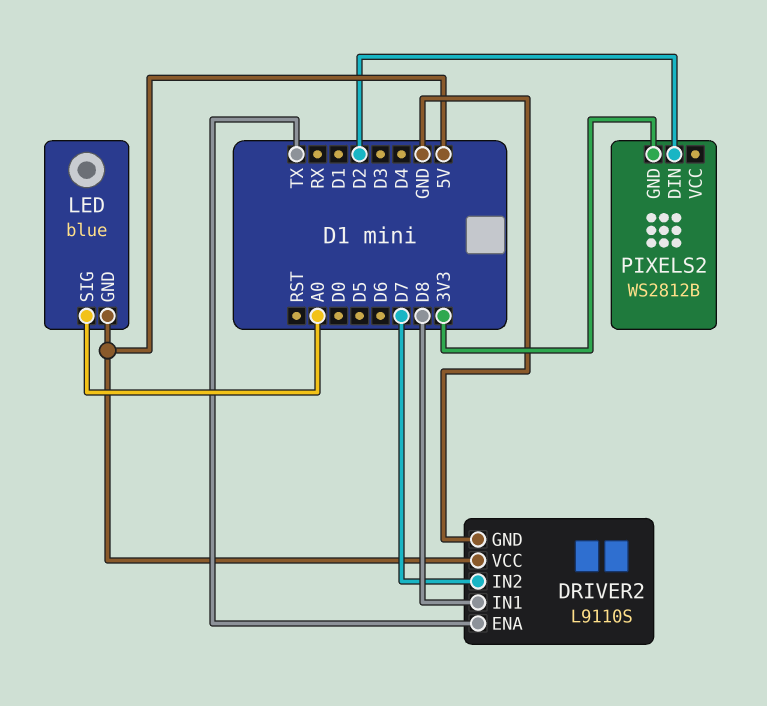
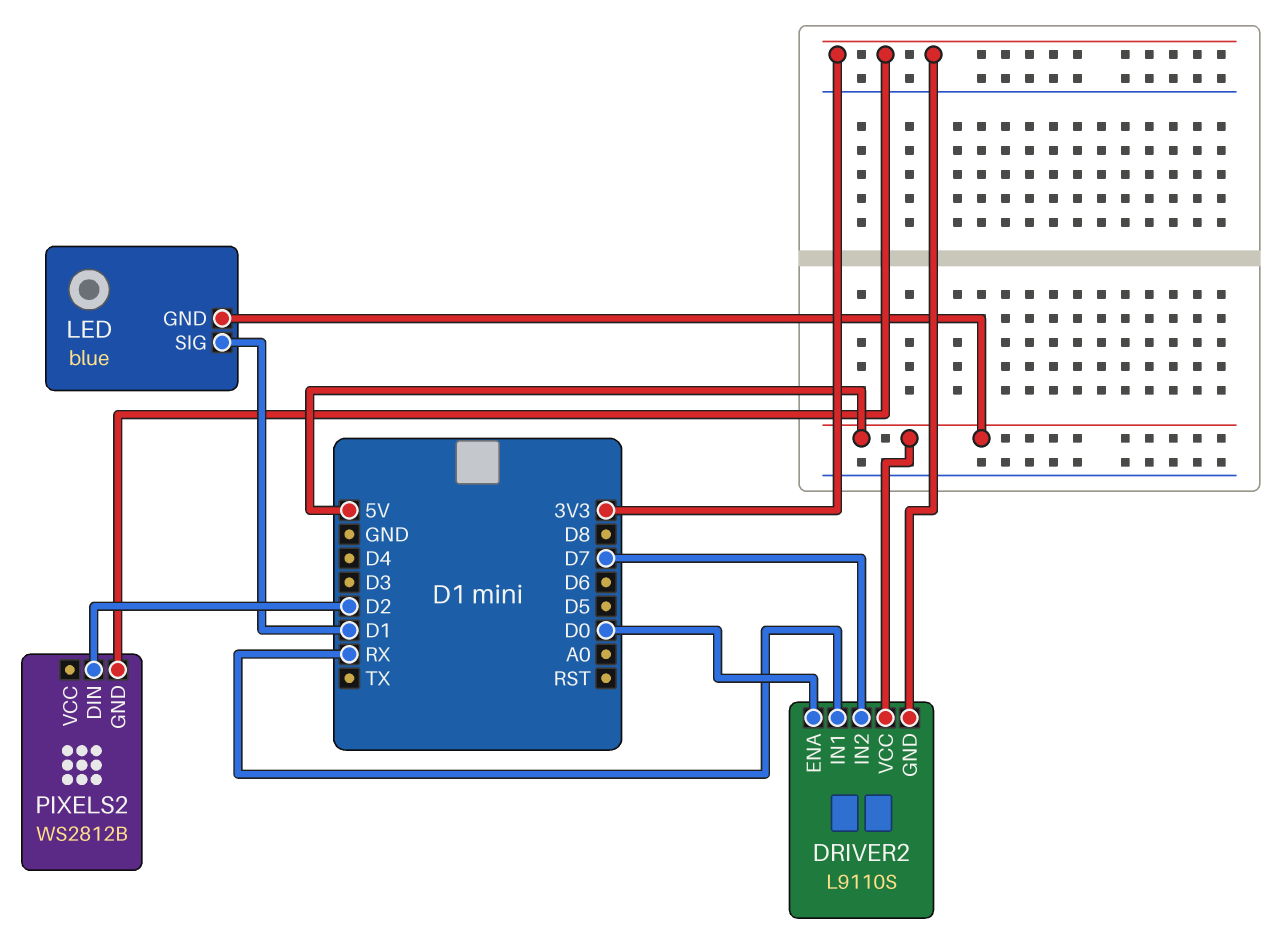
DRIVER2 pin ENA: TX -> D0
DRIVER2 pin GND: GND -> 3V3
DRIVER2 pin IN1: D8 -> RX
LED pin SIG: A0 -> D1

